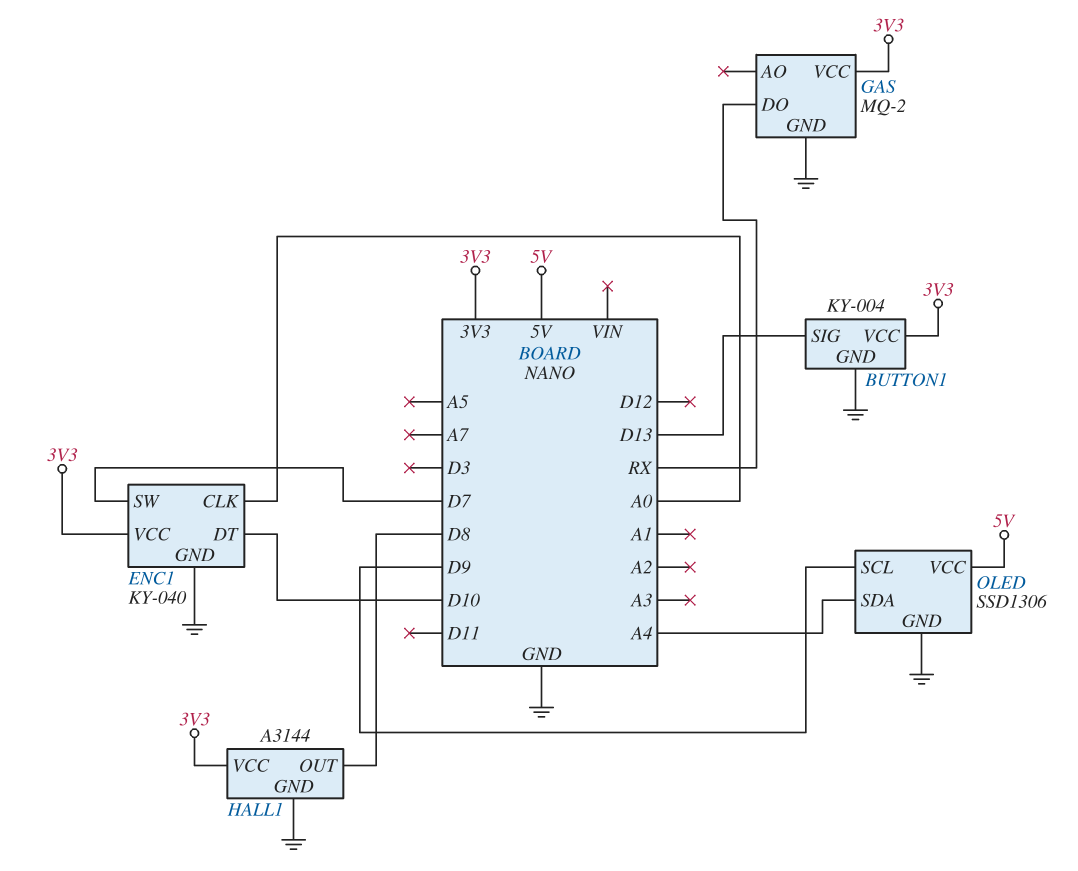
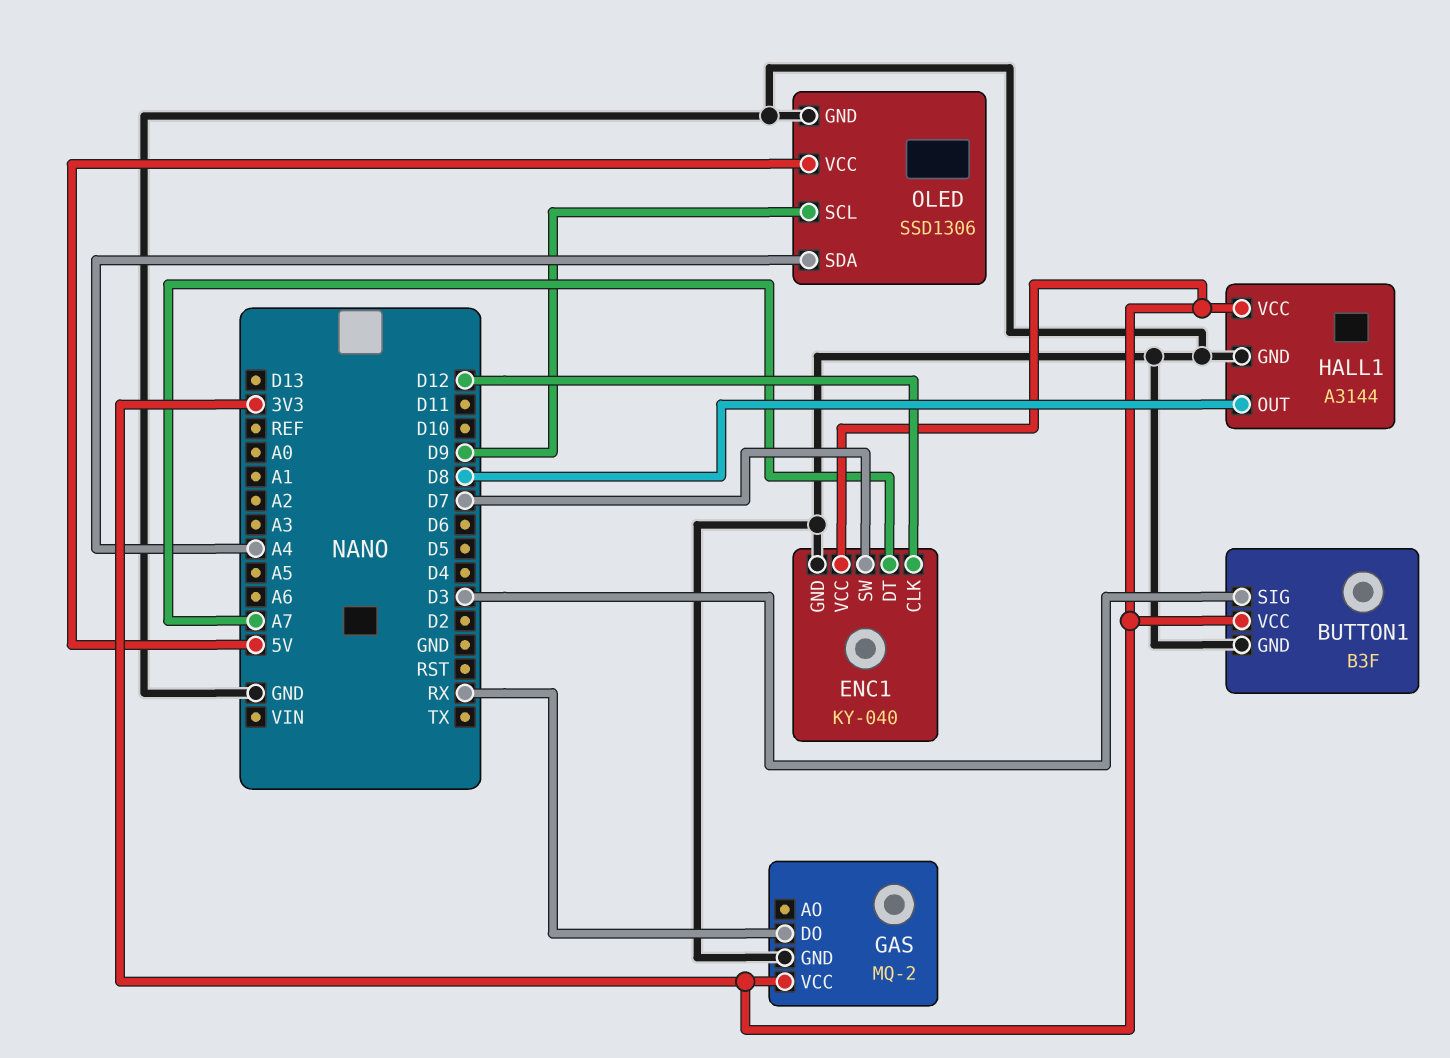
BUTTON1: KY-004 -> B3F
BUTTON1 pin SIG: D13 -> D3
ENC1 pin CLK: A0 -> D12
ENC1 pin DT: D10 -> A7

